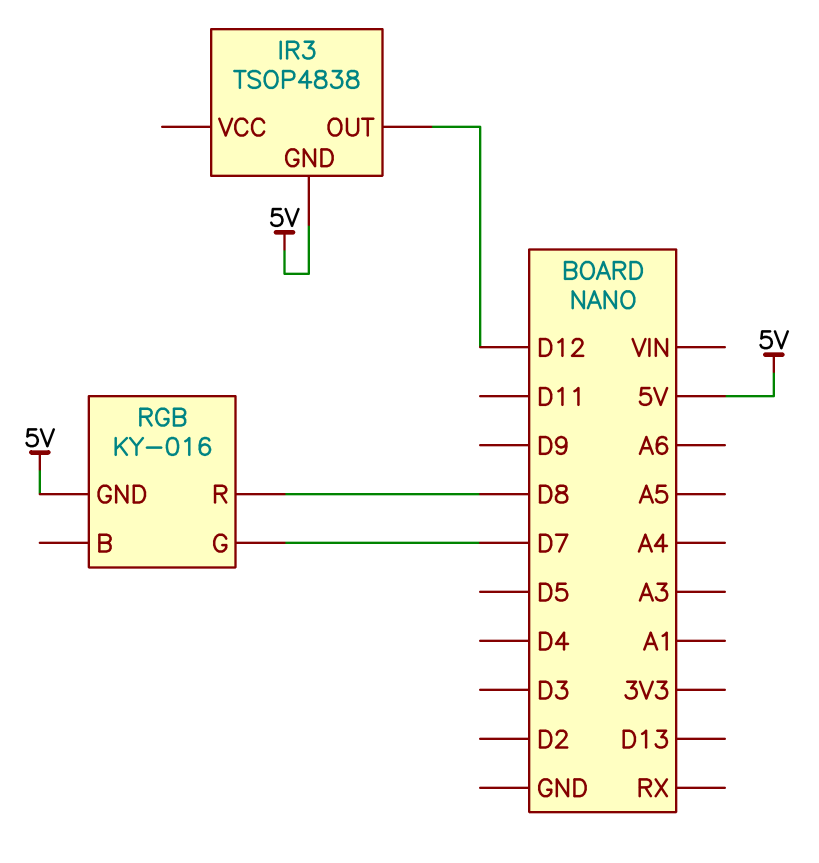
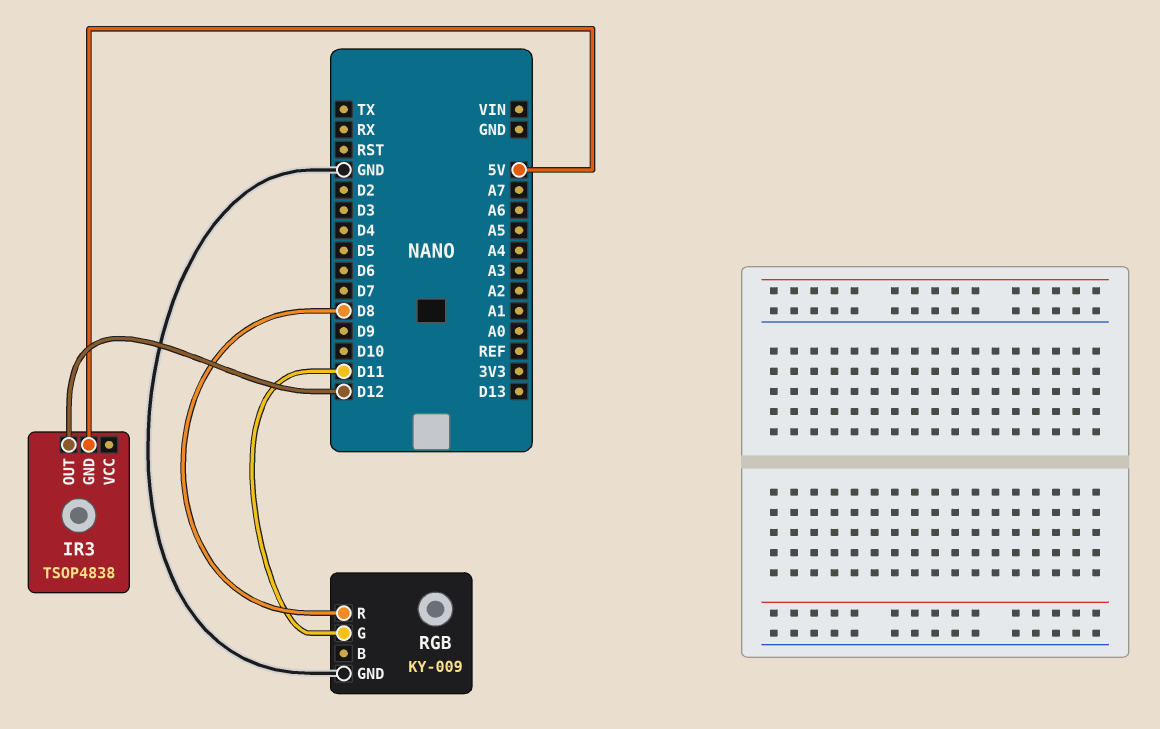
RGB: KY-016 -> KY-009
RGB pin G: D7 -> D11
RGB pin GND: 5V -> GND

